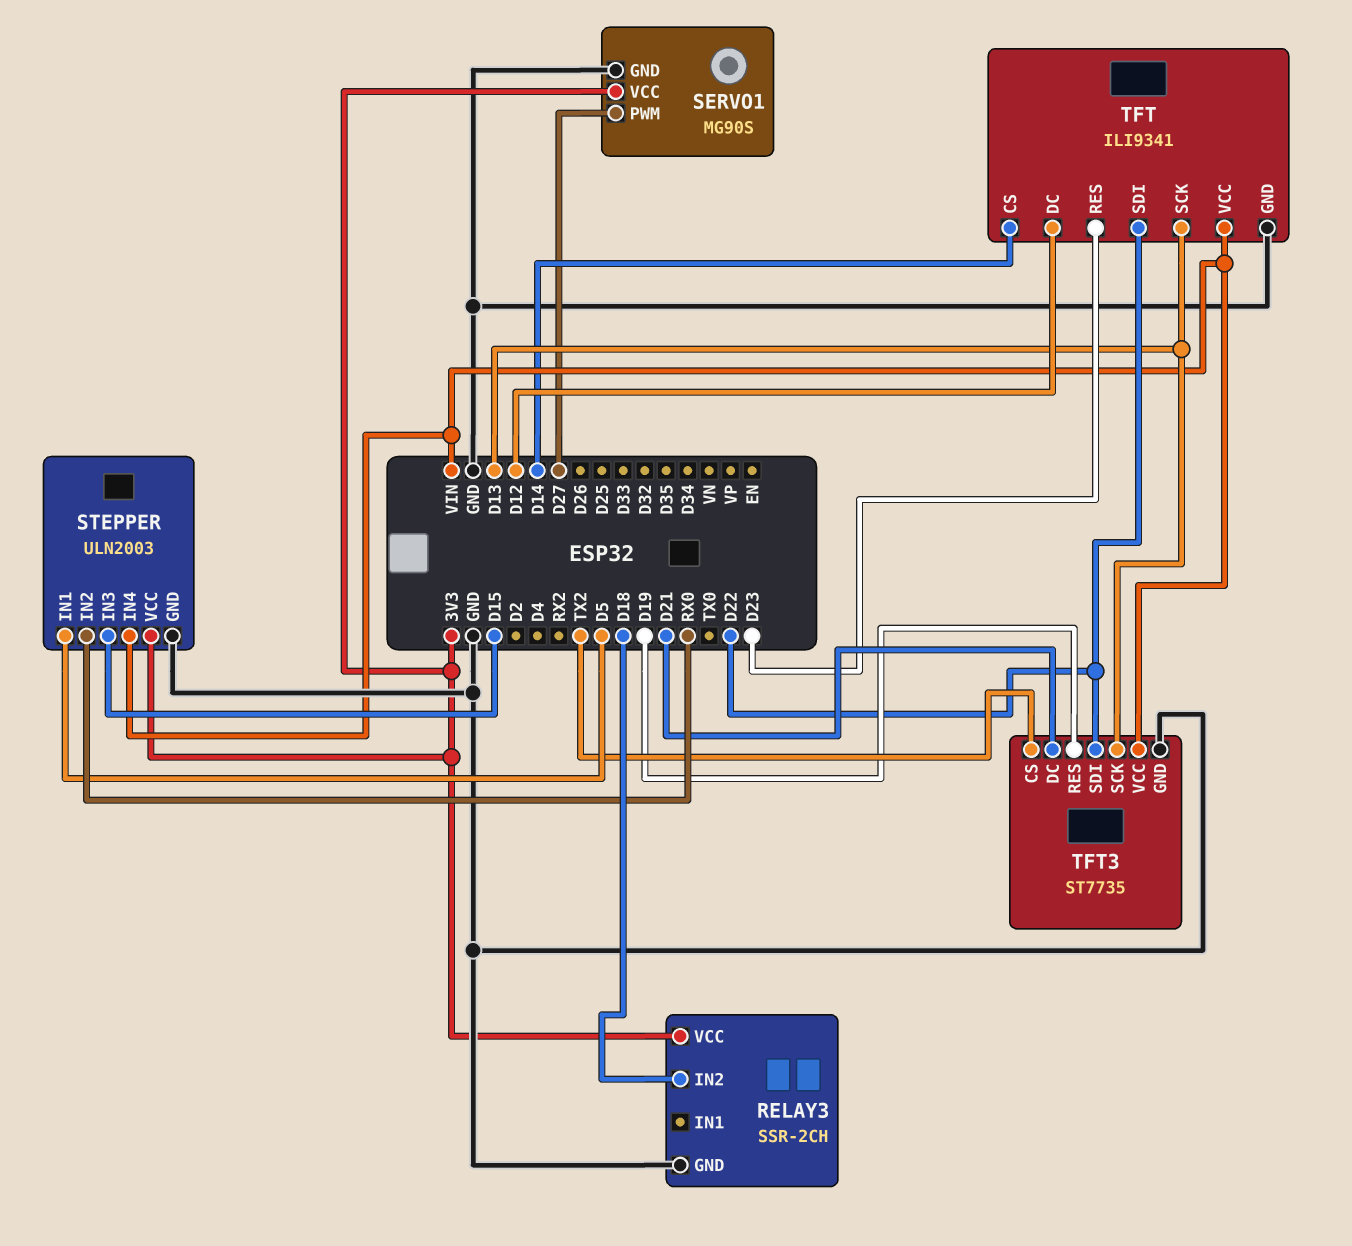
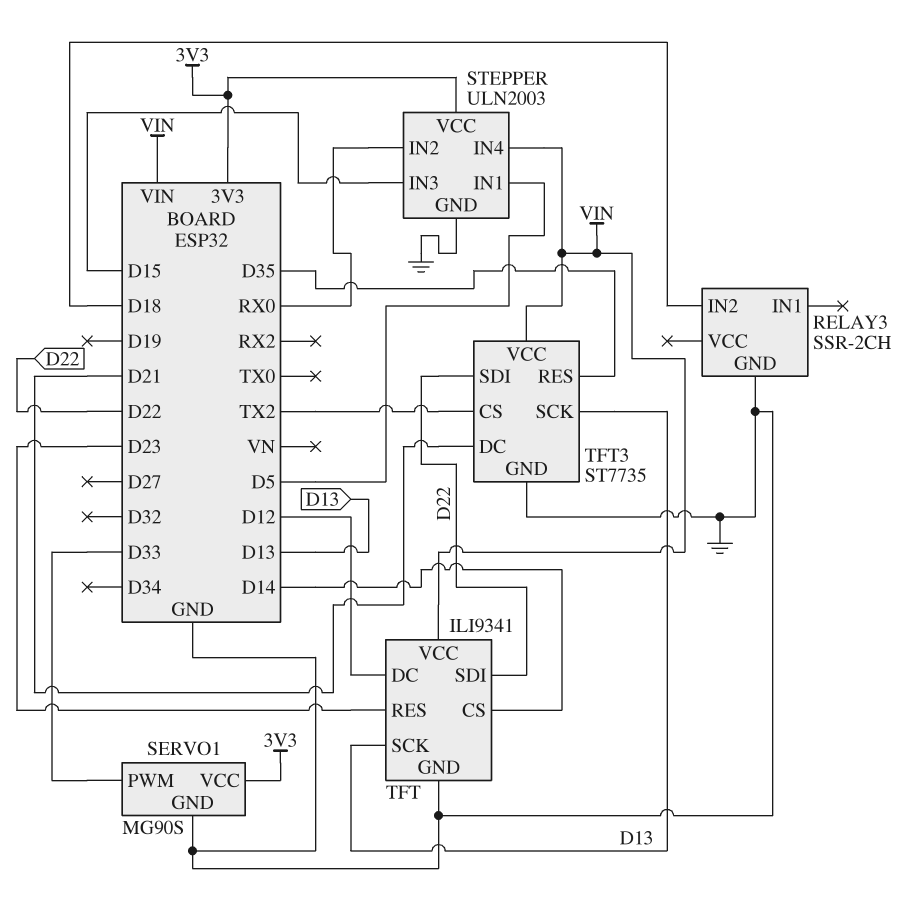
RELAY3 pin VCC: 3V3 -> none
SERVO1 pin PWM: D27 -> D33
TFT3 pin RES: D19 -> D35

